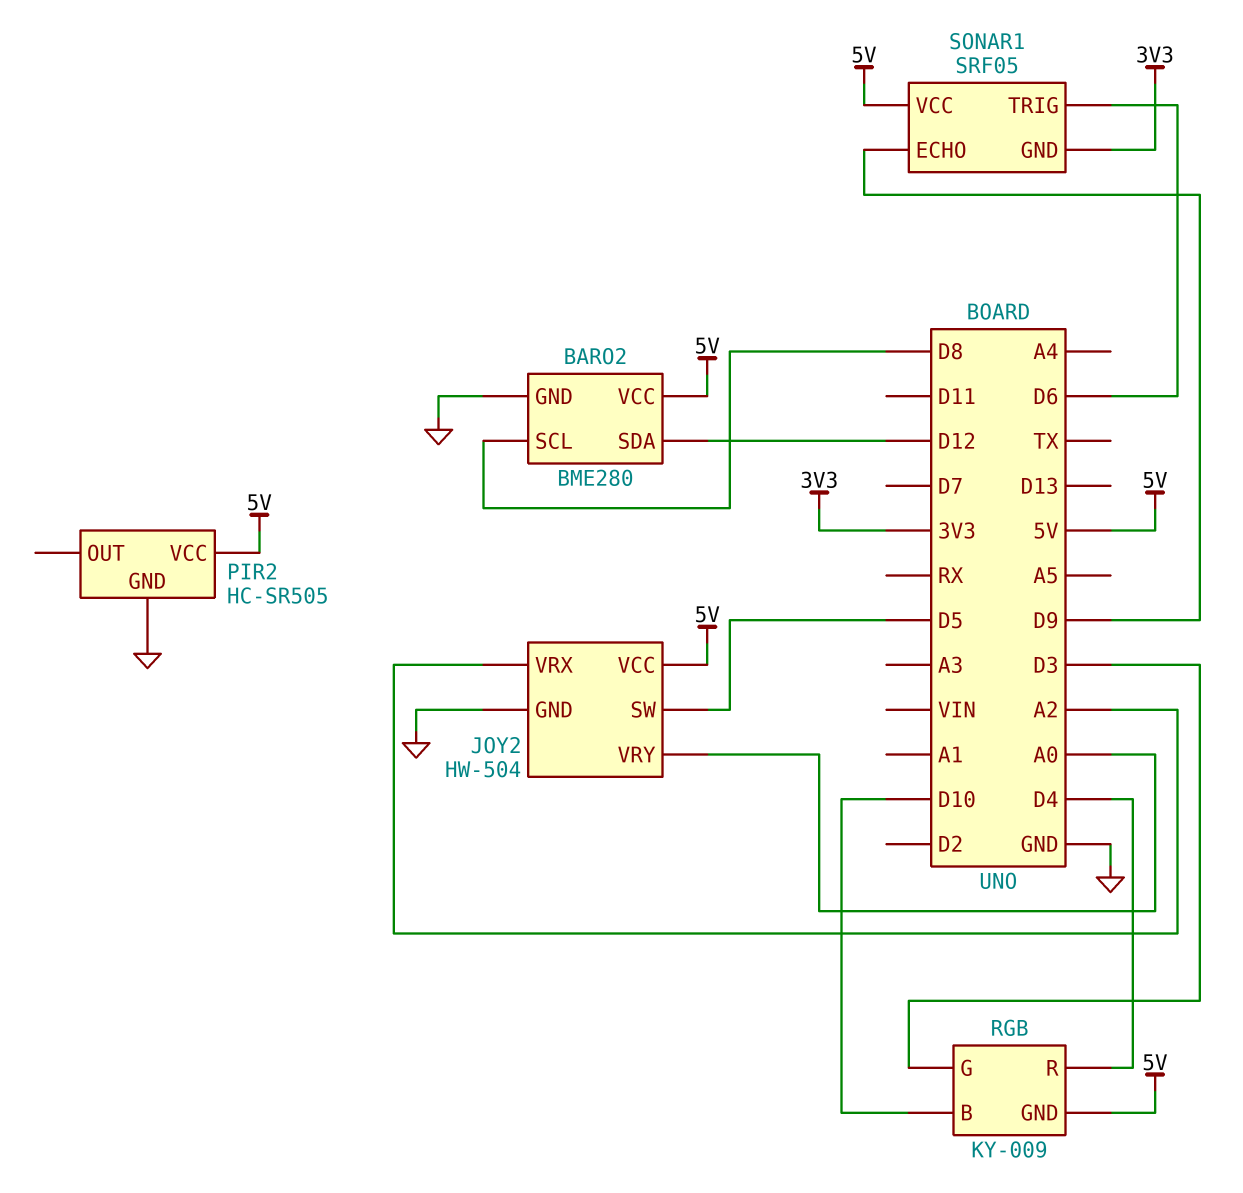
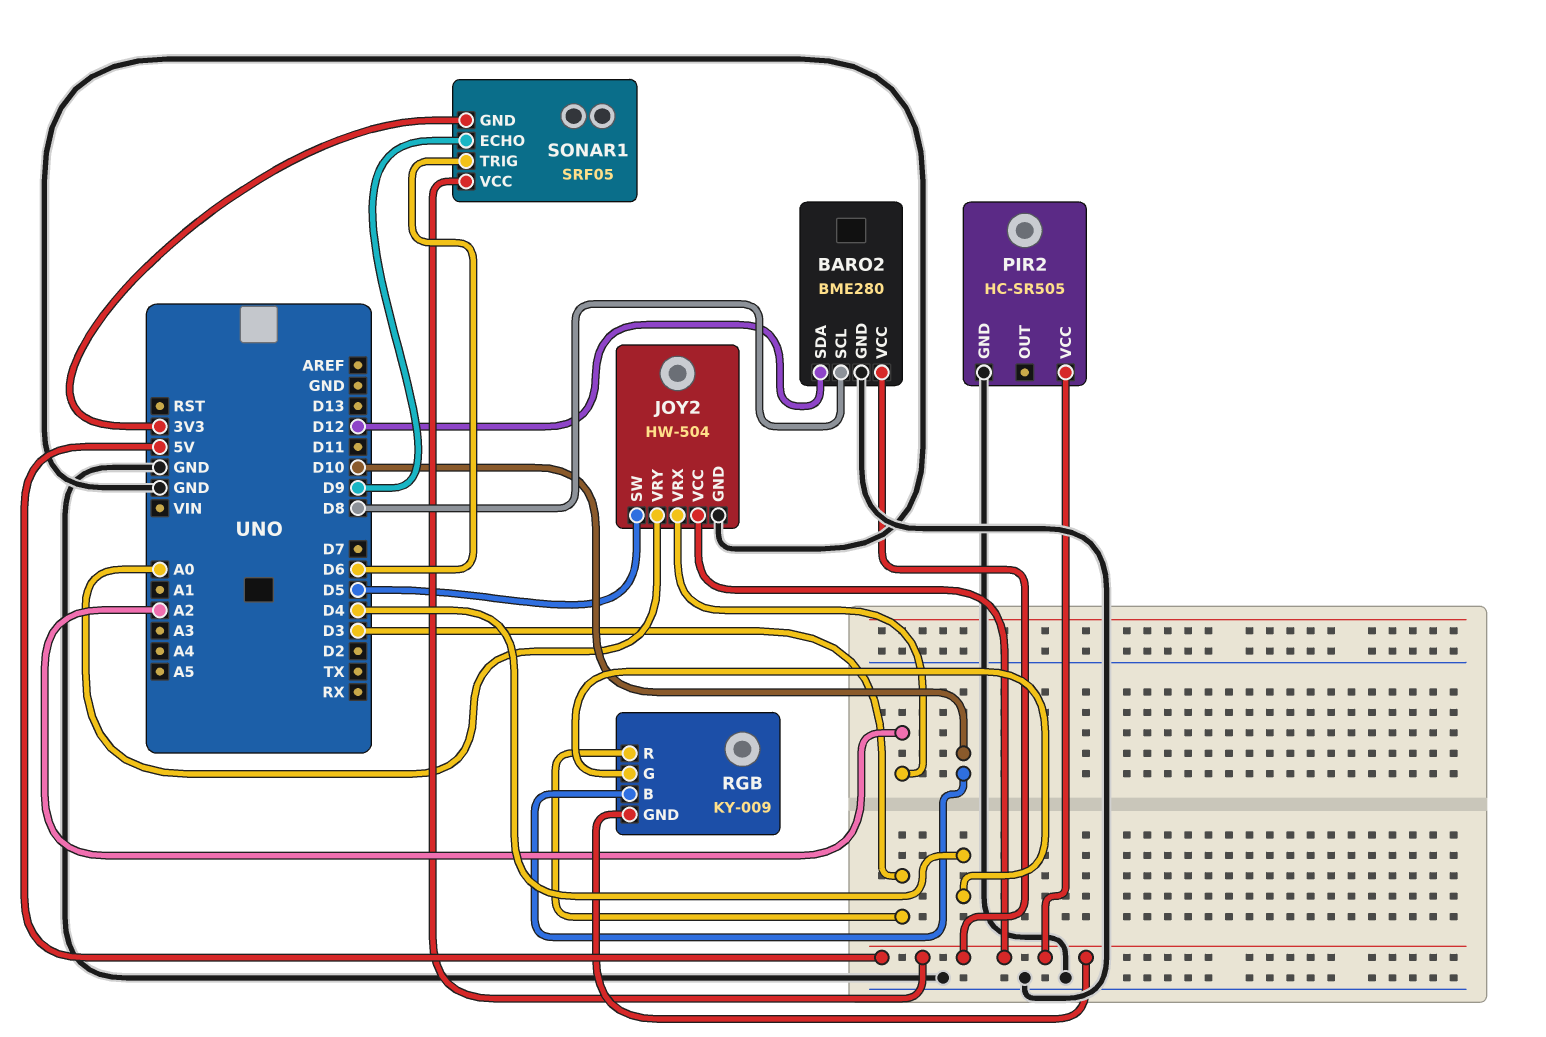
RGB pin G: D3 -> D4
RGB pin R: D4 -> D3

